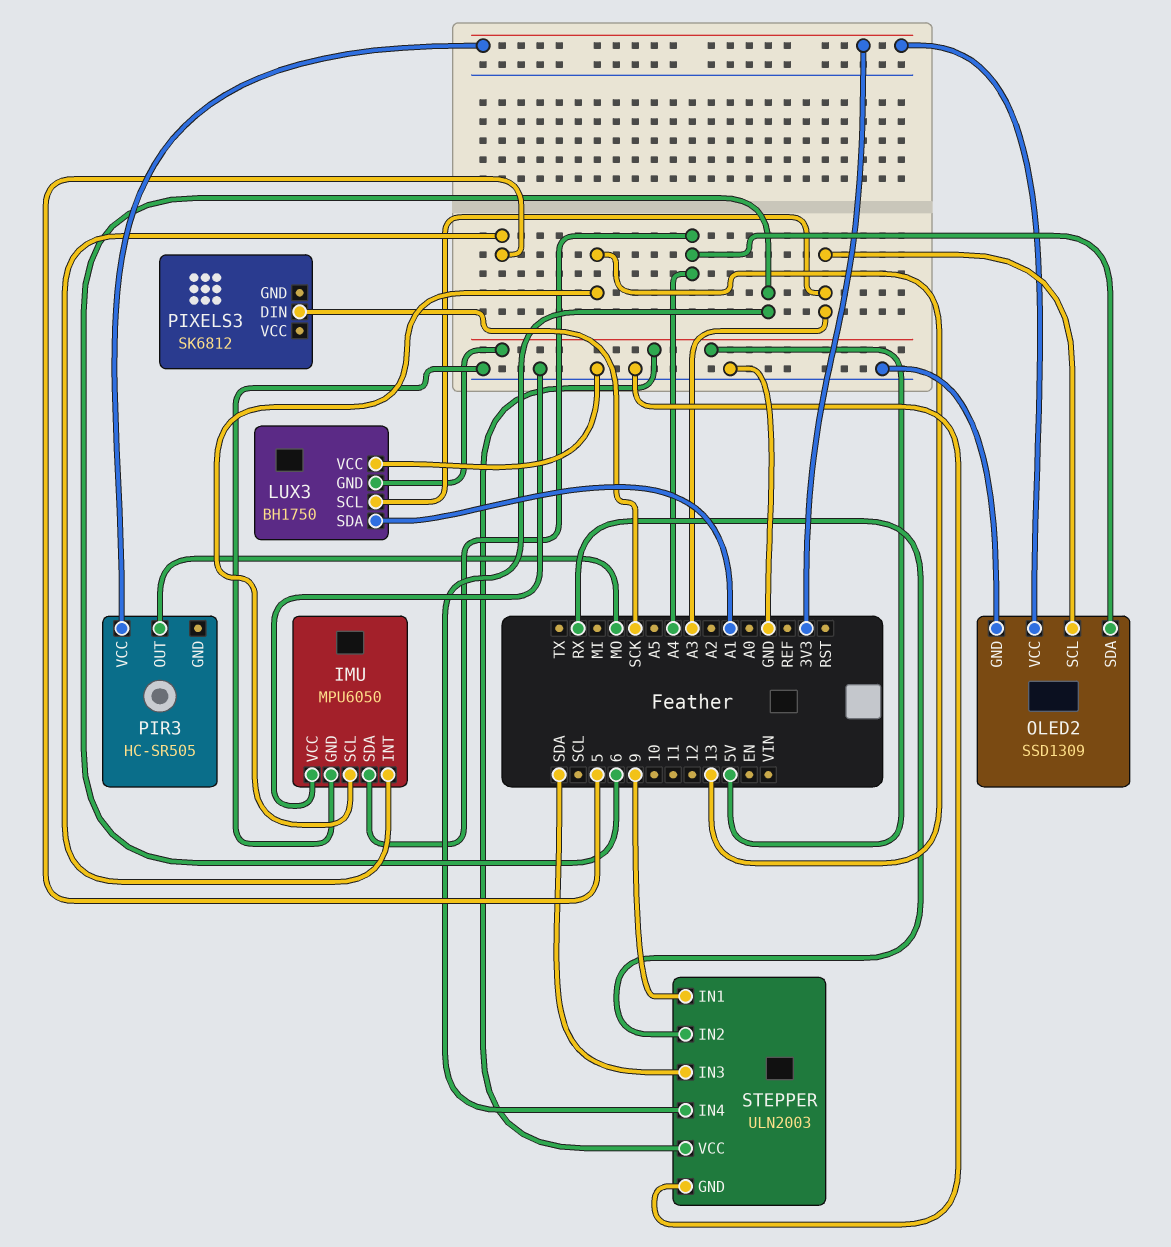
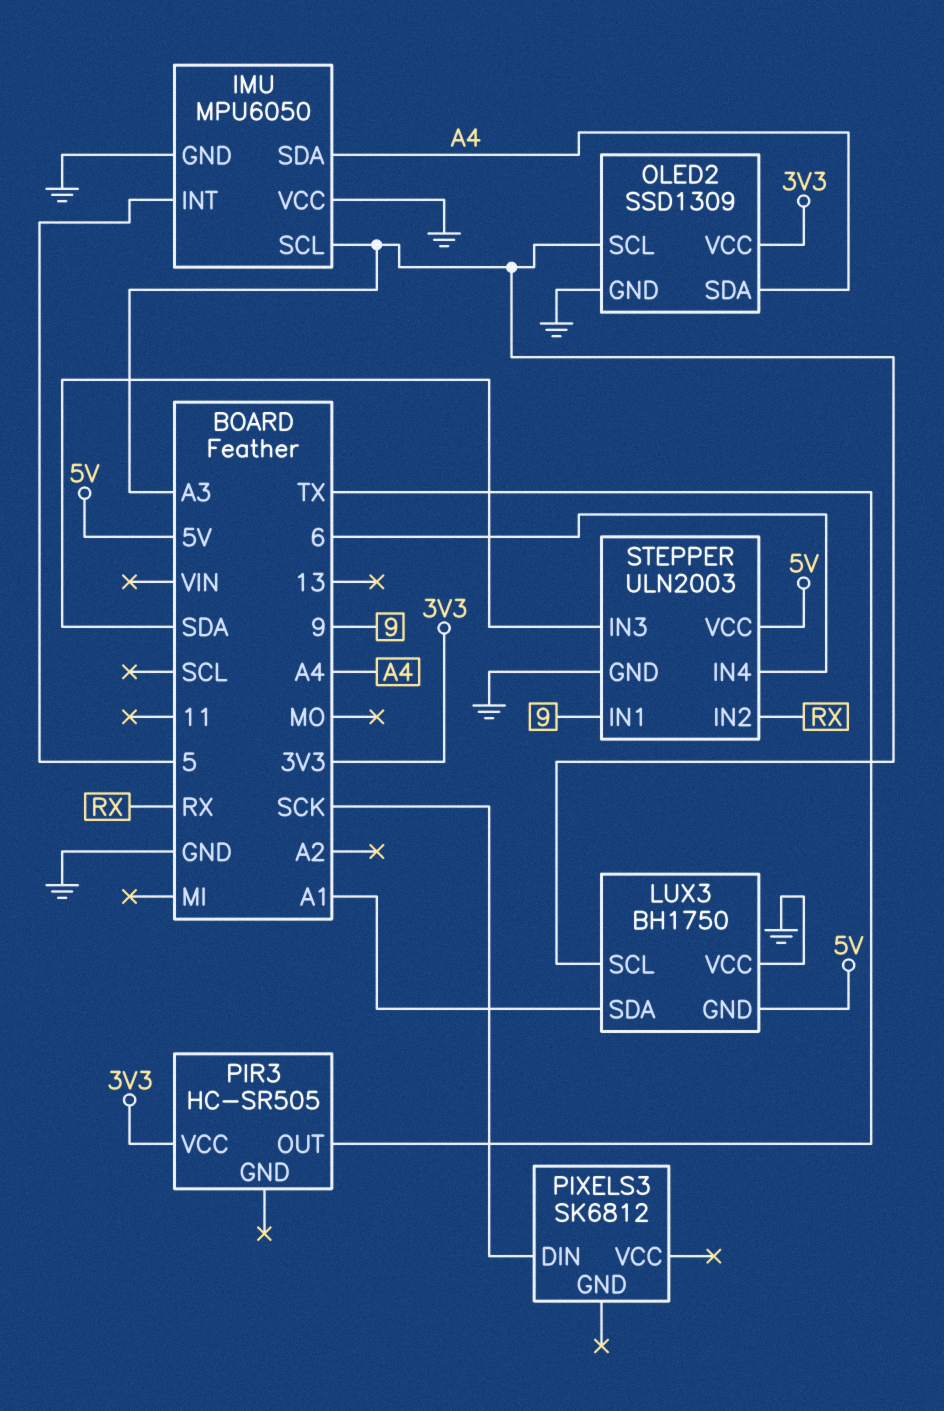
IMU pin SCL: 13 -> A3
PIR3 pin OUT: MO -> TX

